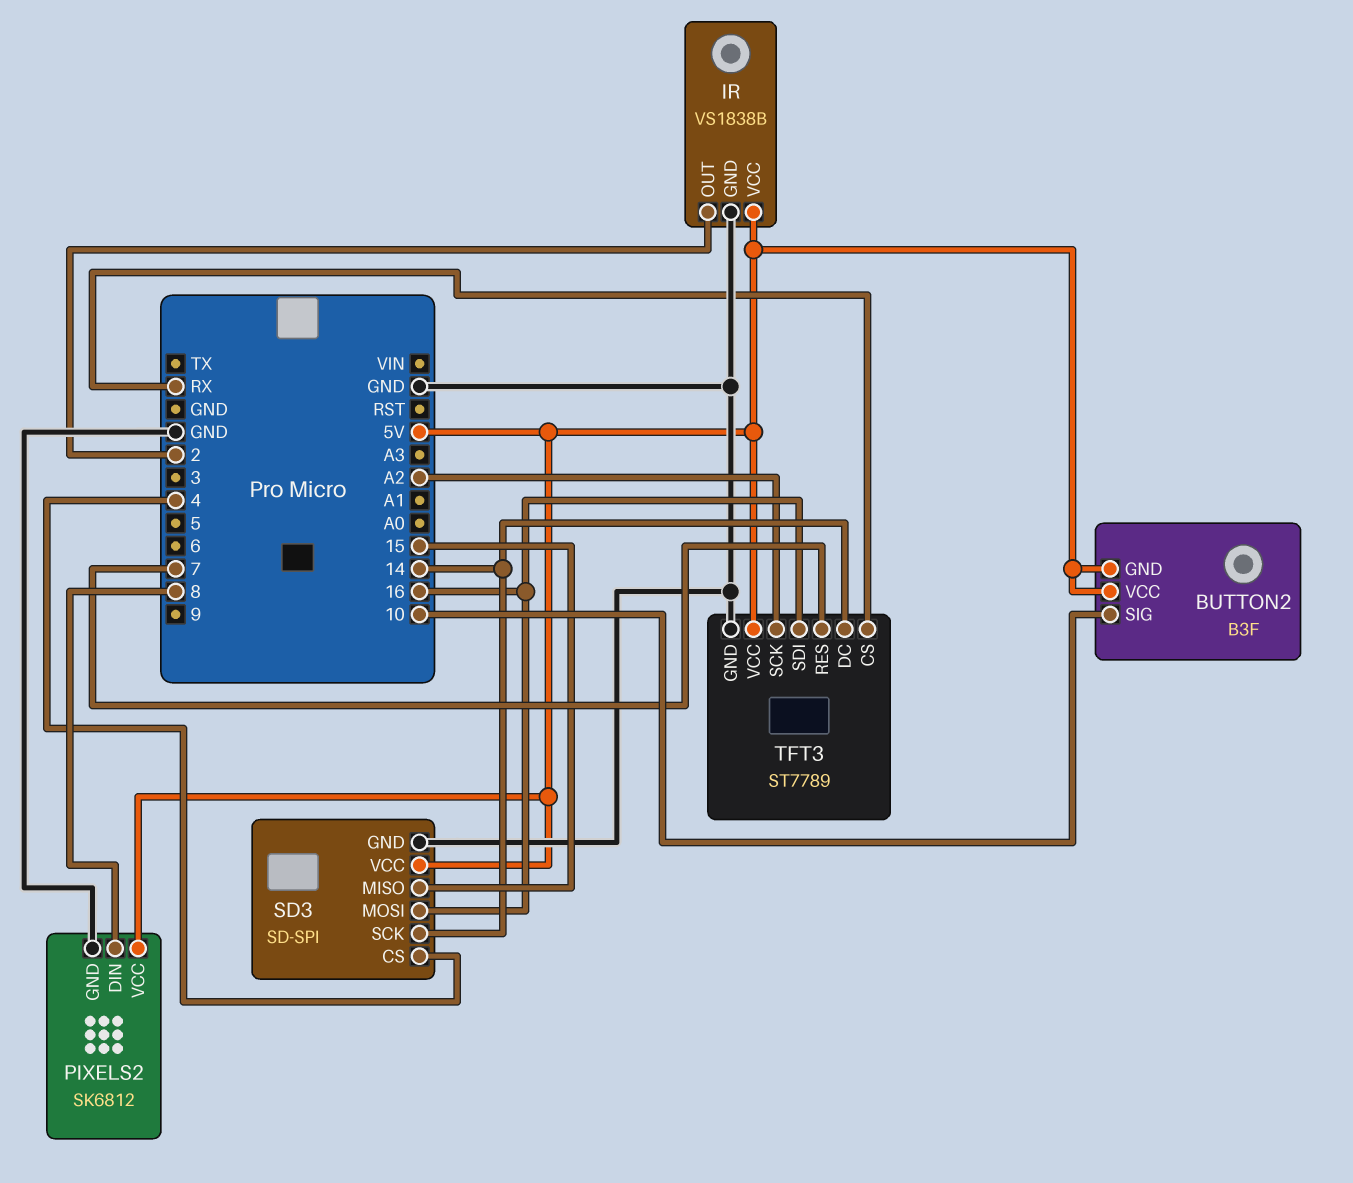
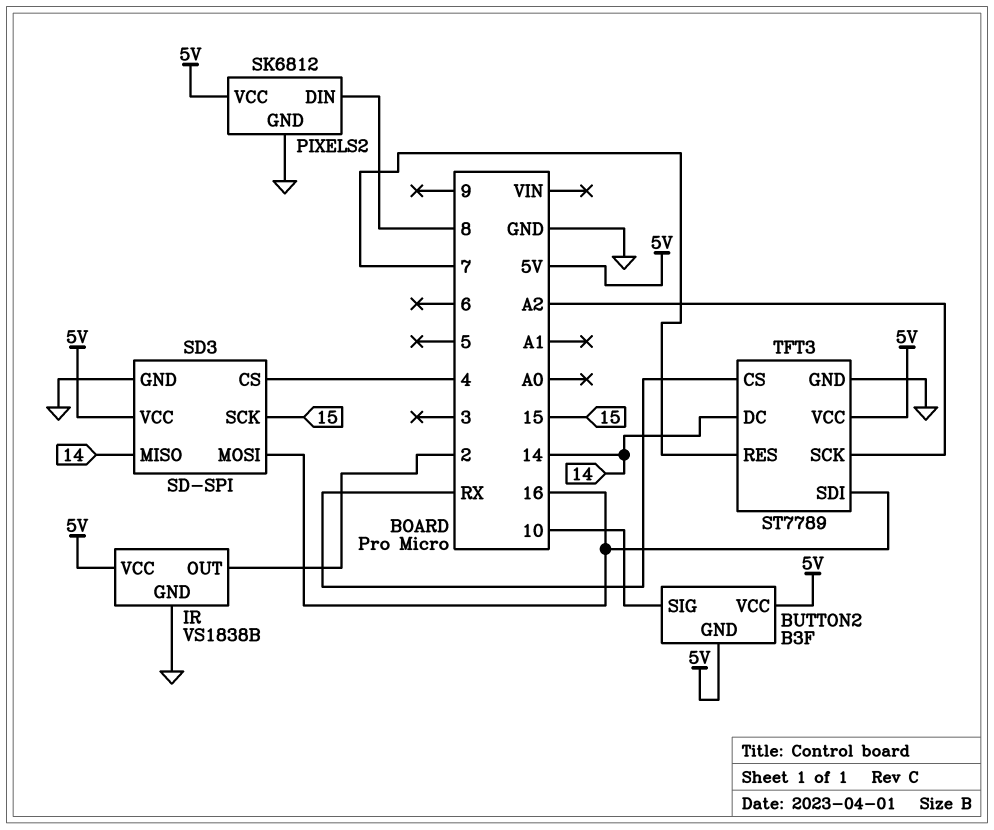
SD3 pin MISO: 15 -> 14
SD3 pin SCK: 14 -> 15

